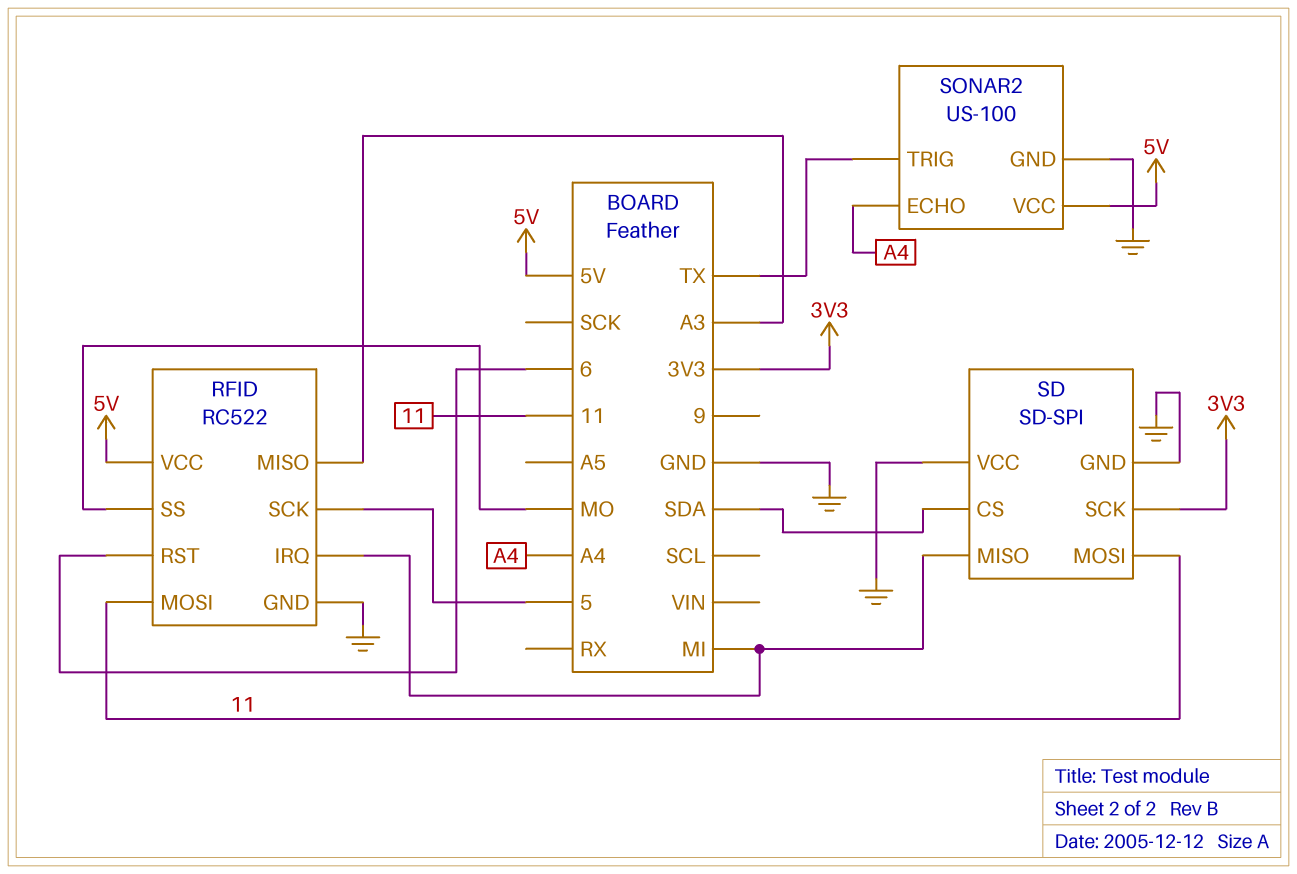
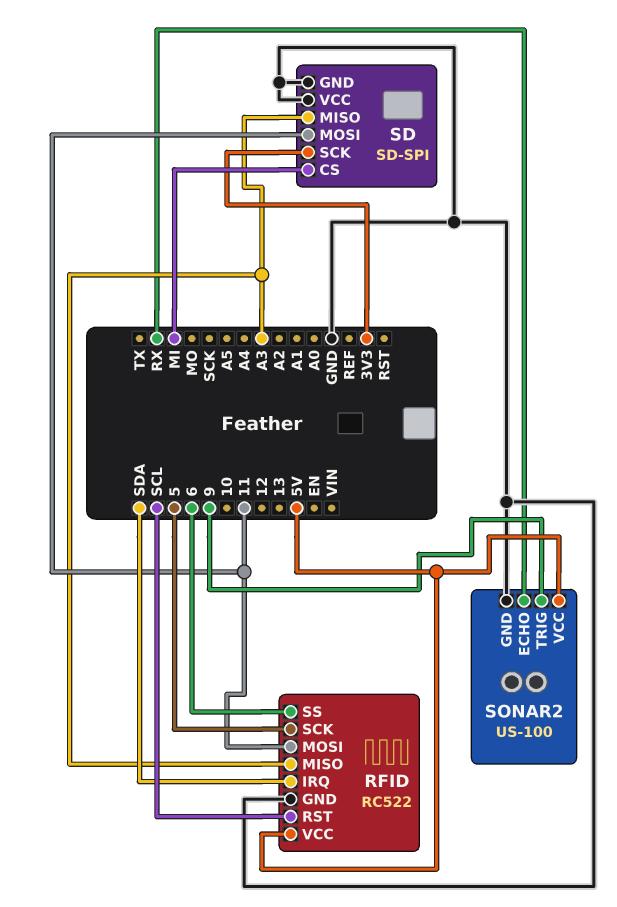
RFID pin IRQ: MI -> SDA
RFID pin RST: 6 -> SCL
RFID pin SS: MO -> 6
SD pin CS: SDA -> MI
SD pin MISO: MI -> A3
SONAR2 pin ECHO: A4 -> RX
SONAR2 pin TRIG: TX -> 9

